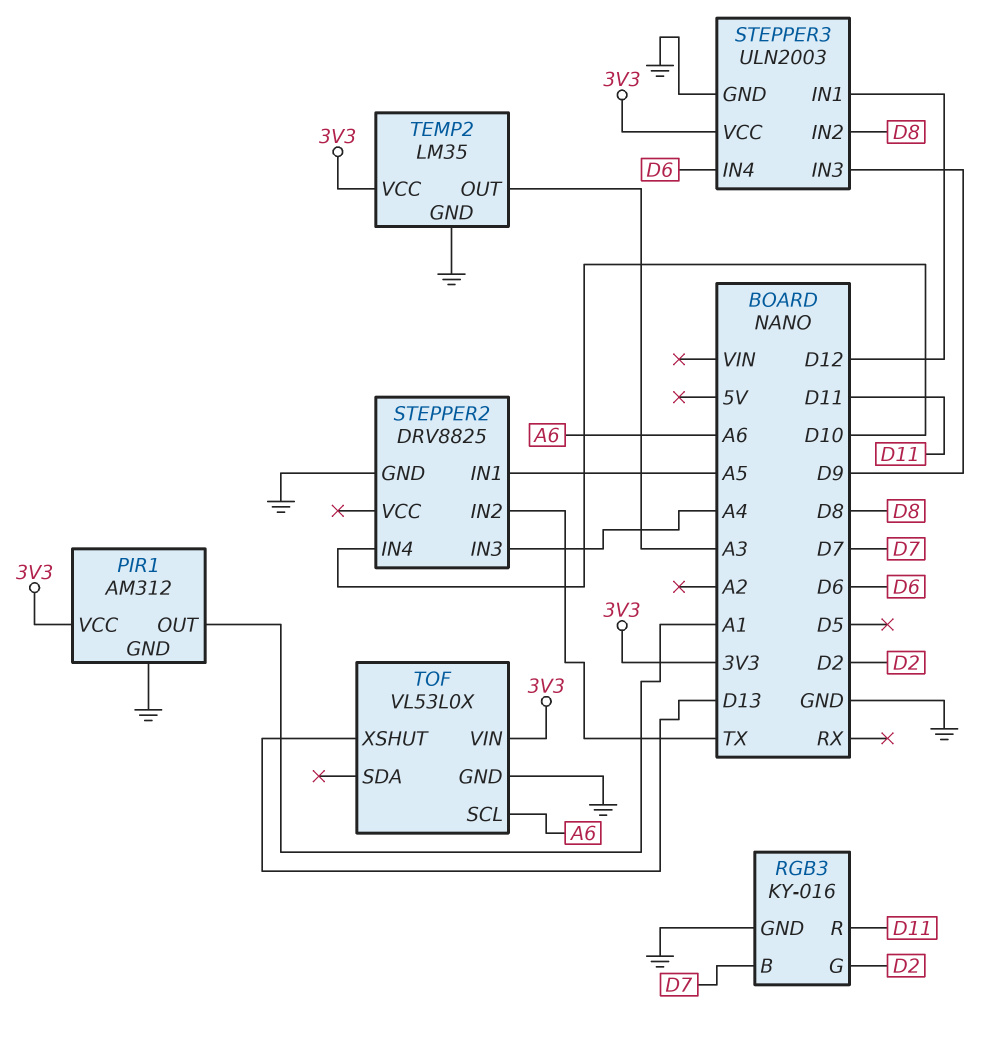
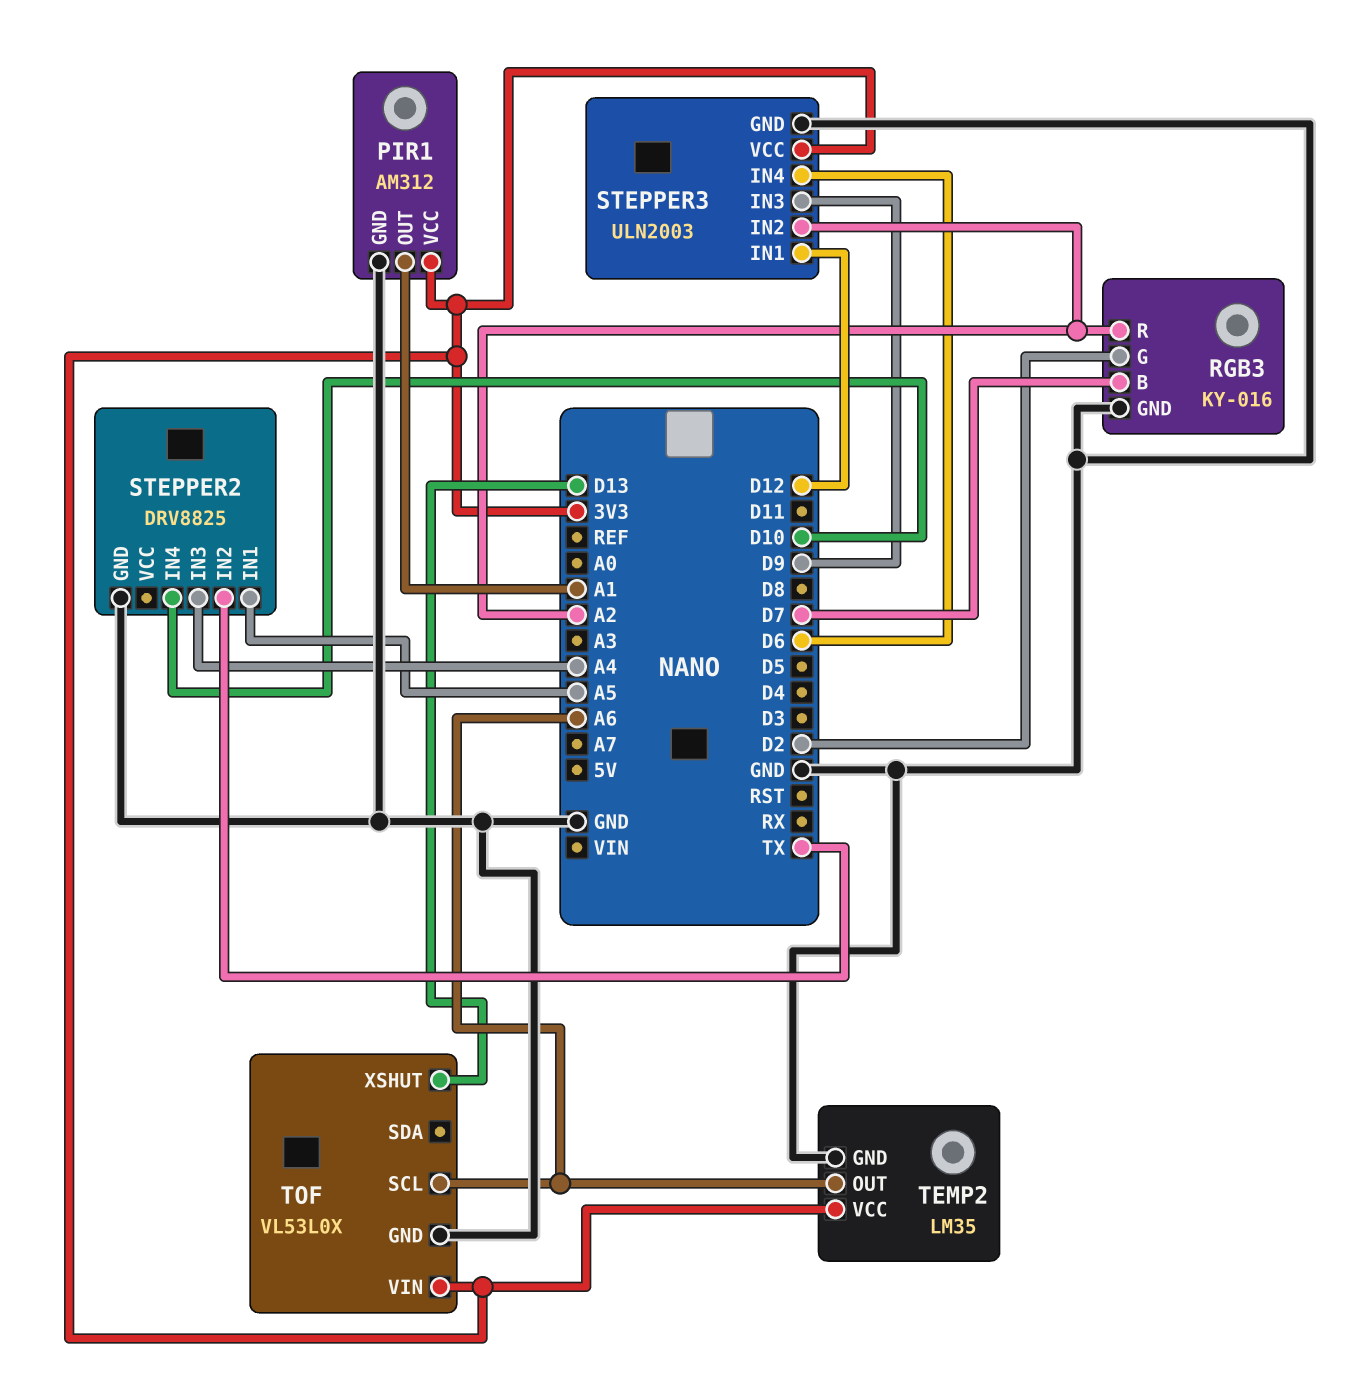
RGB3 pin R: D11 -> A2
STEPPER3 pin IN2: D8 -> A2
TEMP2 pin OUT: A3 -> A6

